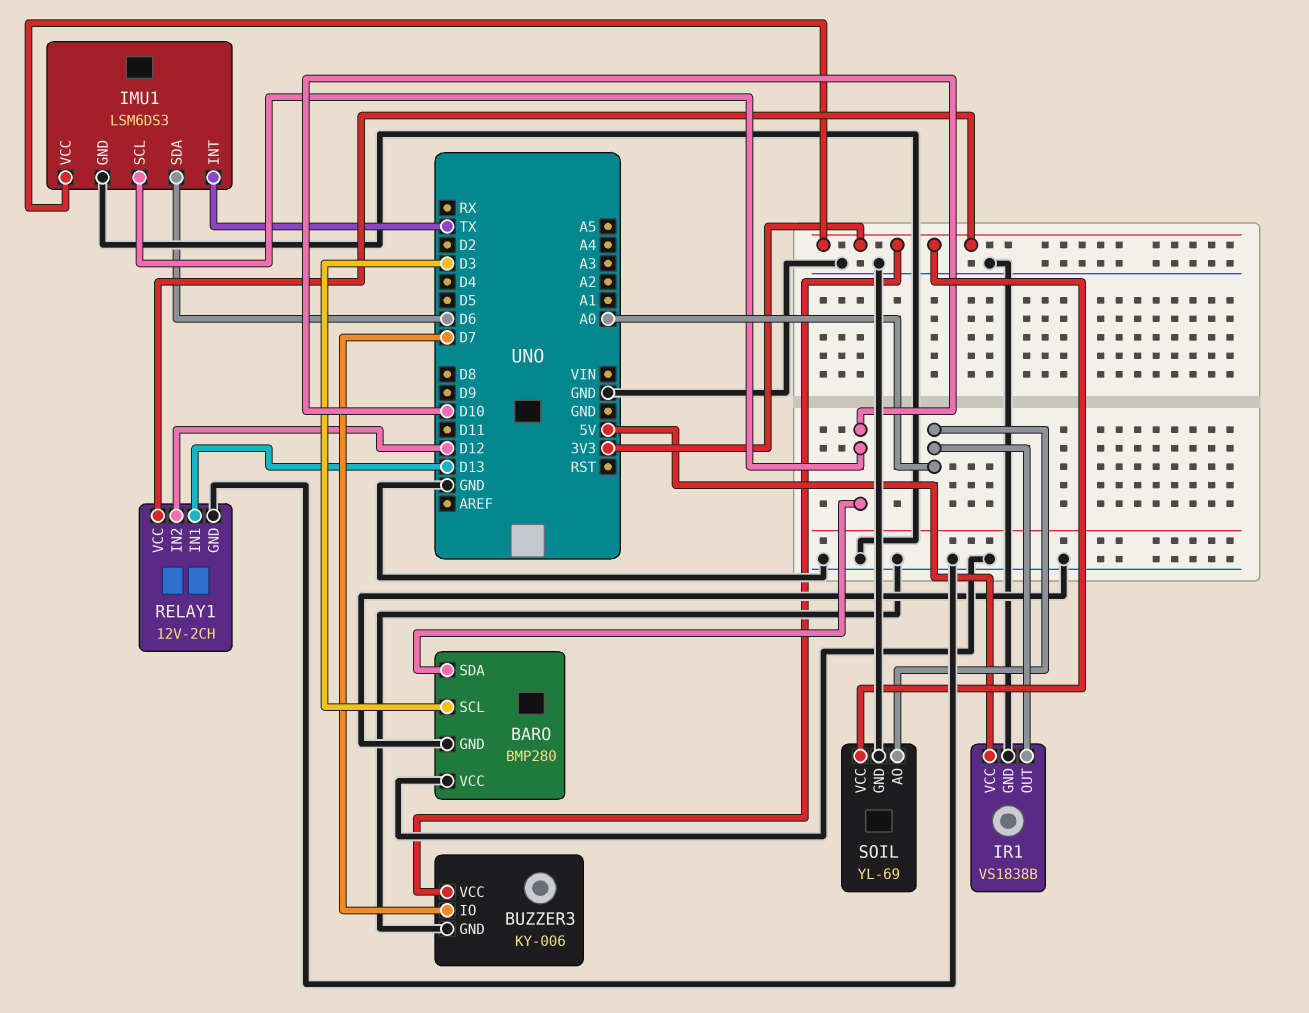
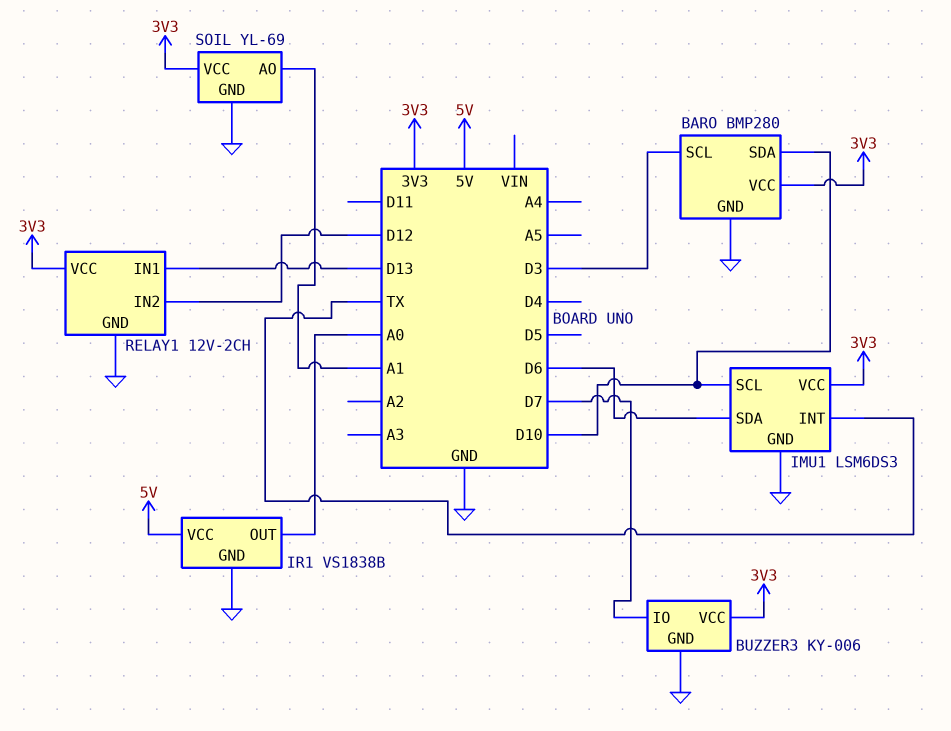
BARO pin VCC: GND -> 3V3
SOIL pin AO: A0 -> A1

